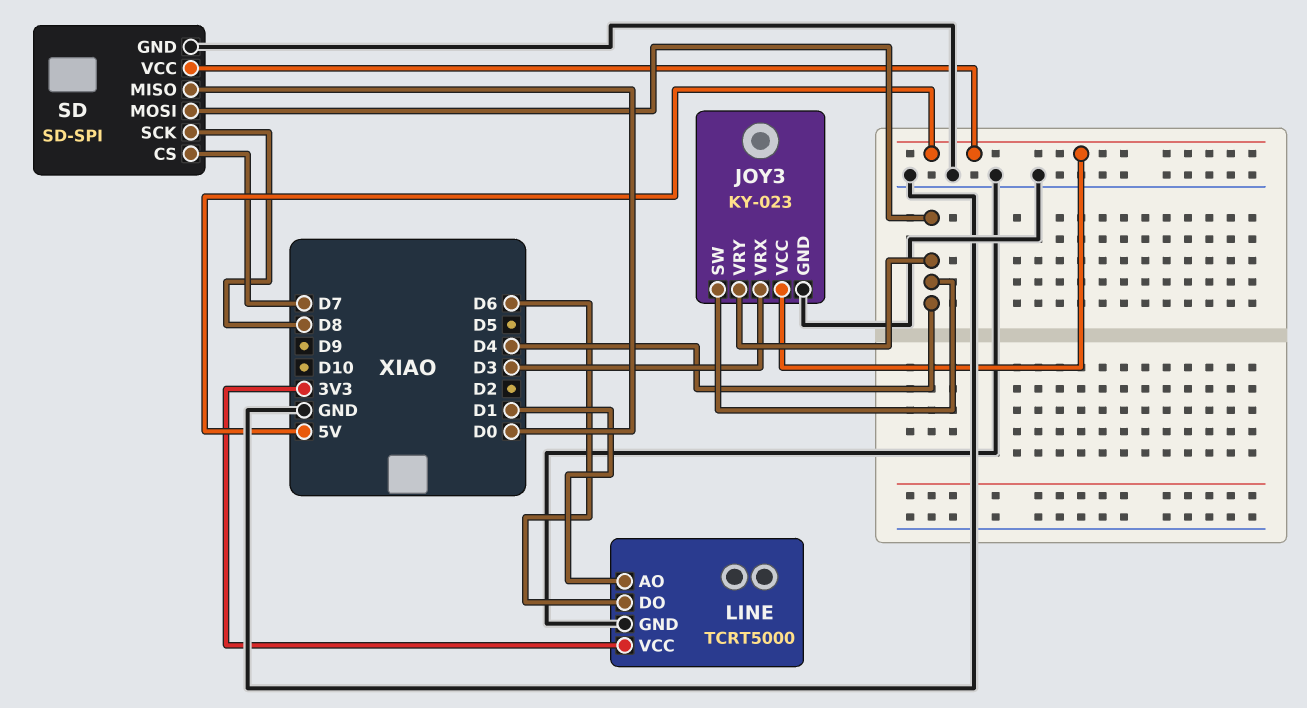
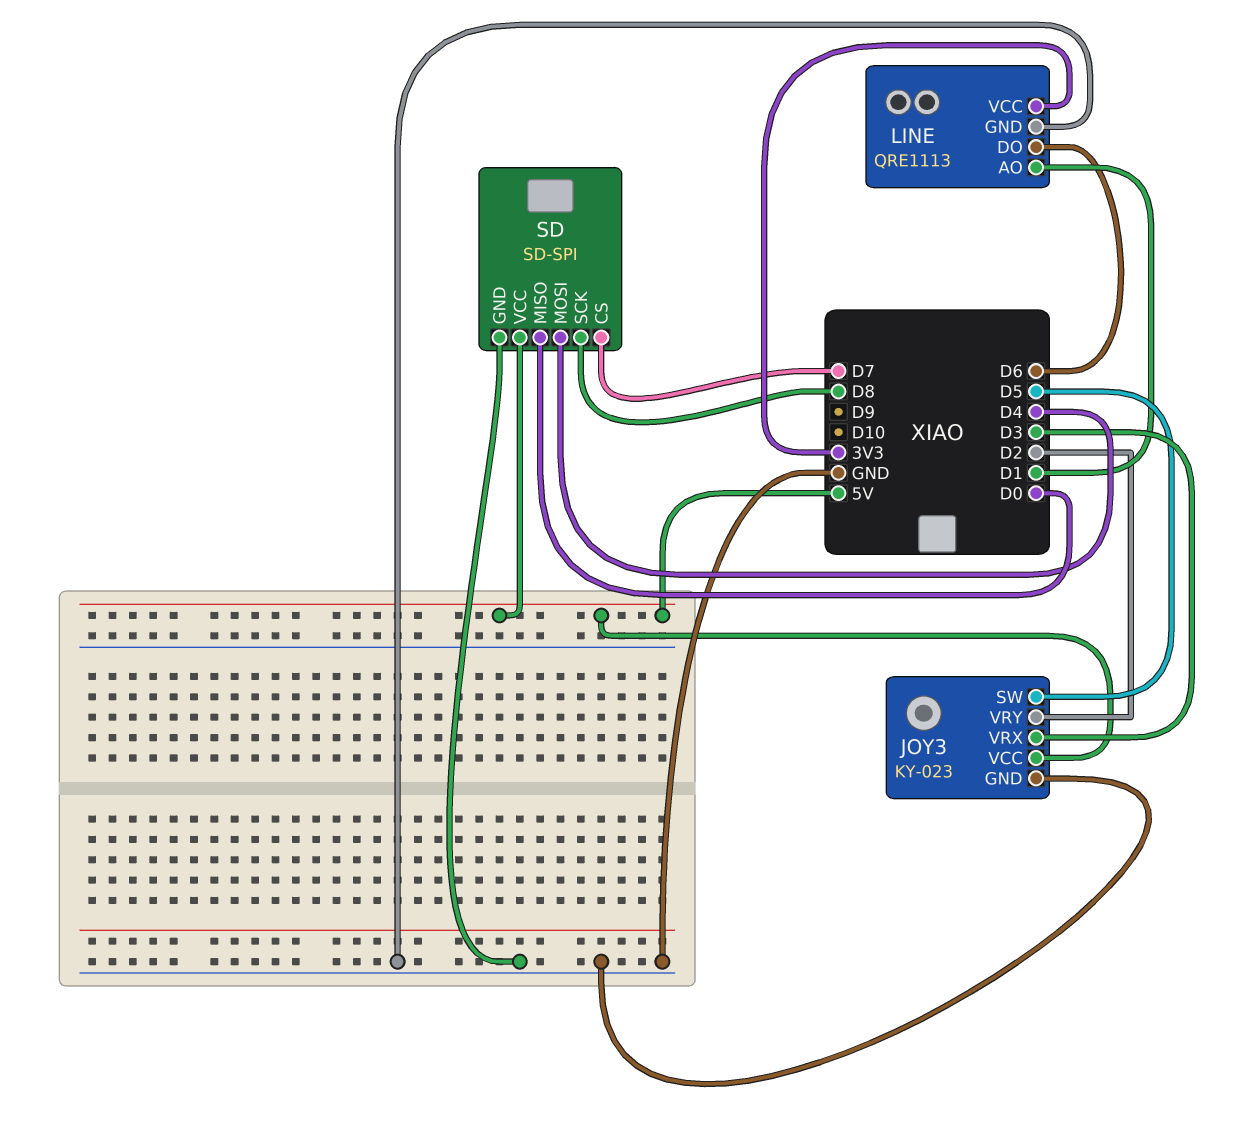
JOY3 pin SW: D4 -> D5
JOY3 pin VRY: D4 -> D2
LINE: TCRT5000 -> QRE1113

